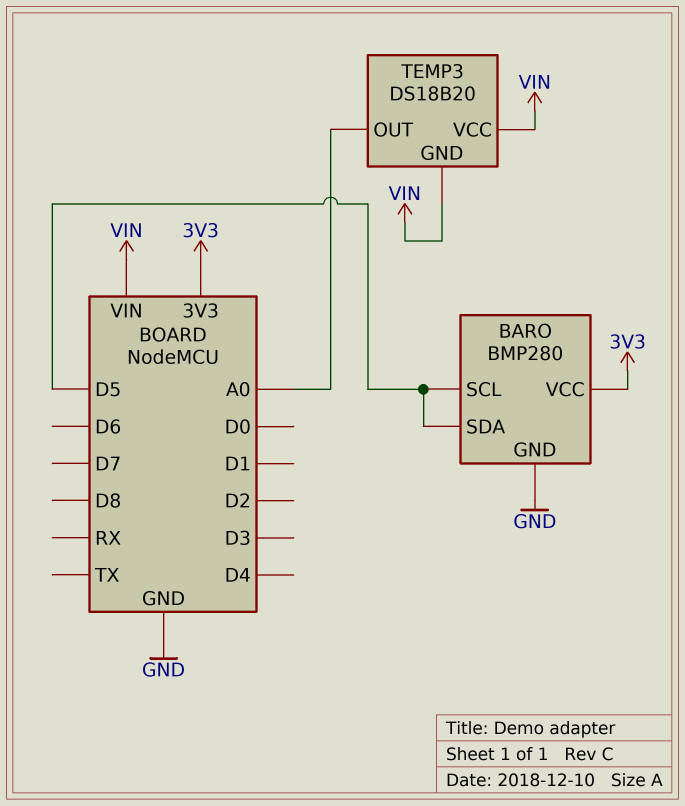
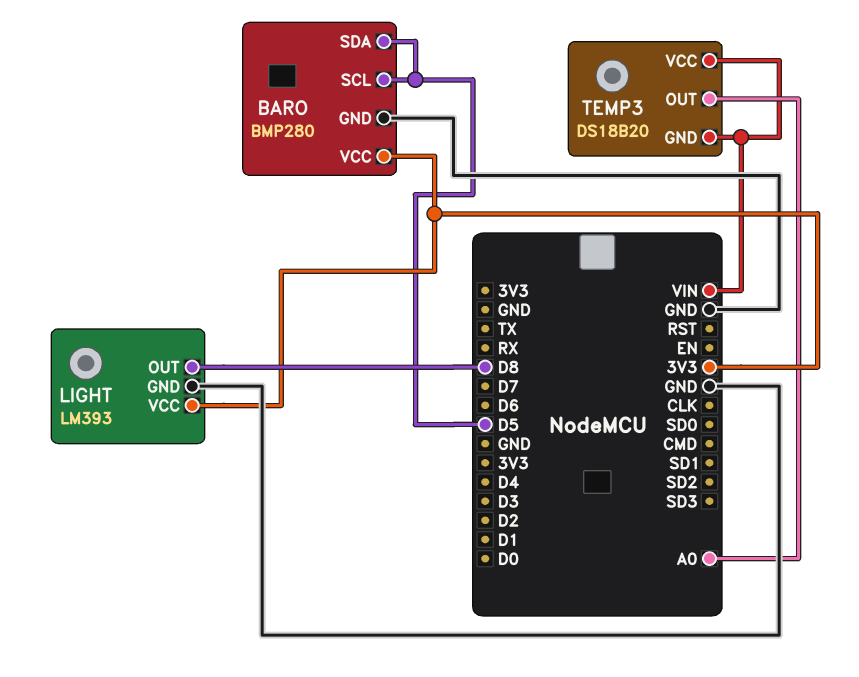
LIGHT: none -> LM393
LIGHT pin GND: none -> GND
LIGHT pin OUT: none -> D8
LIGHT pin VCC: none -> 3V3

